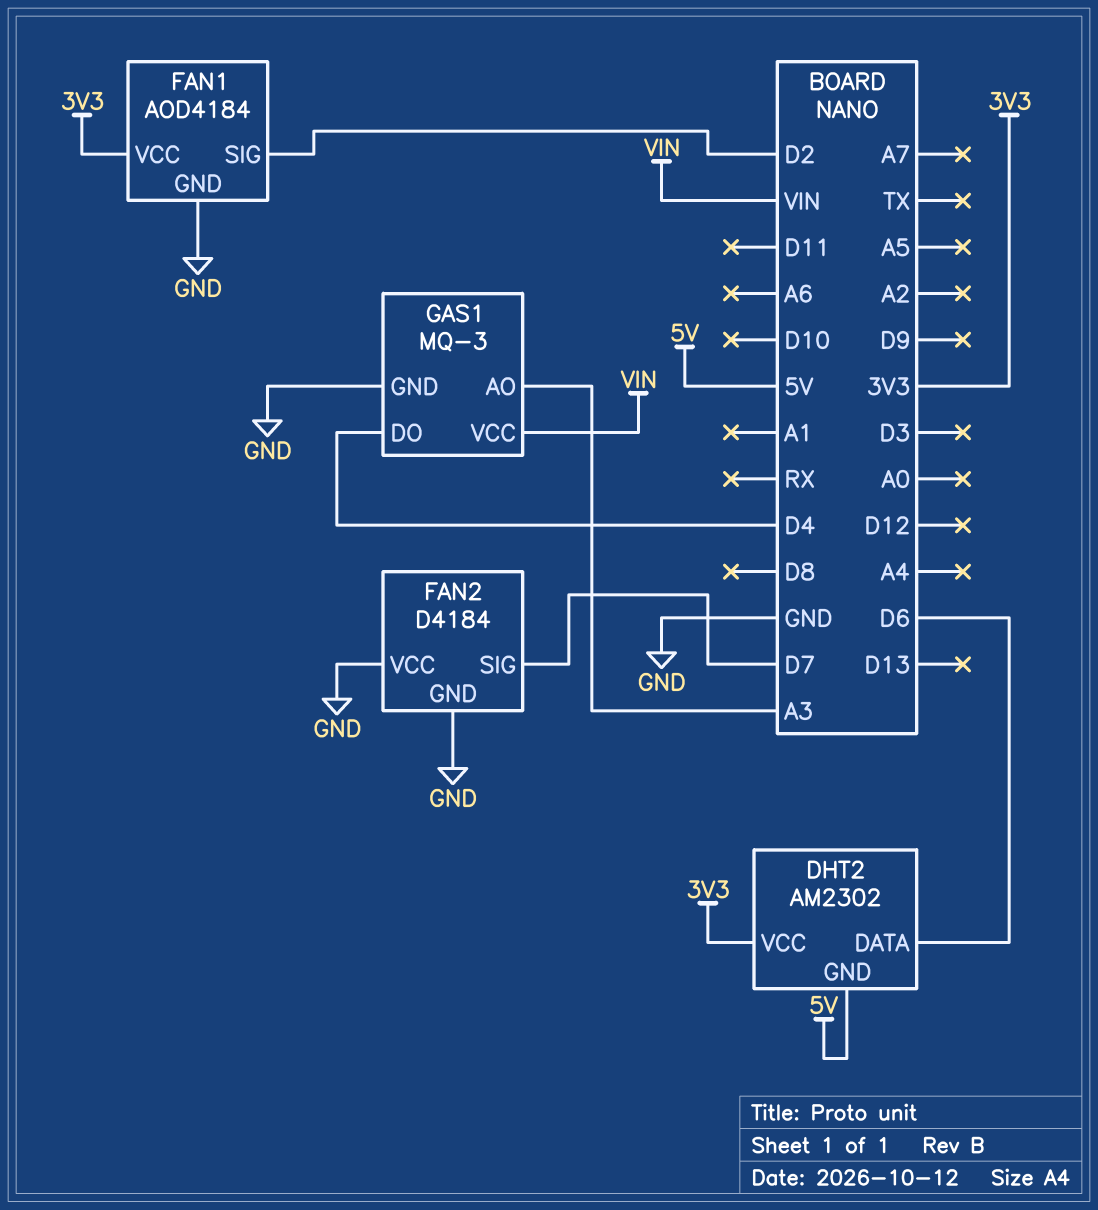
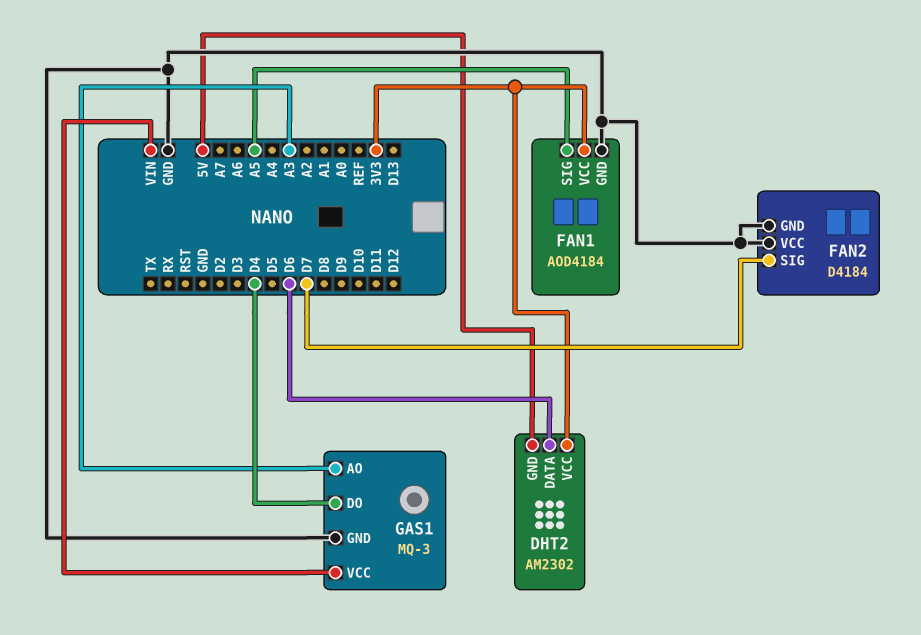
FAN1 pin SIG: D2 -> A5

